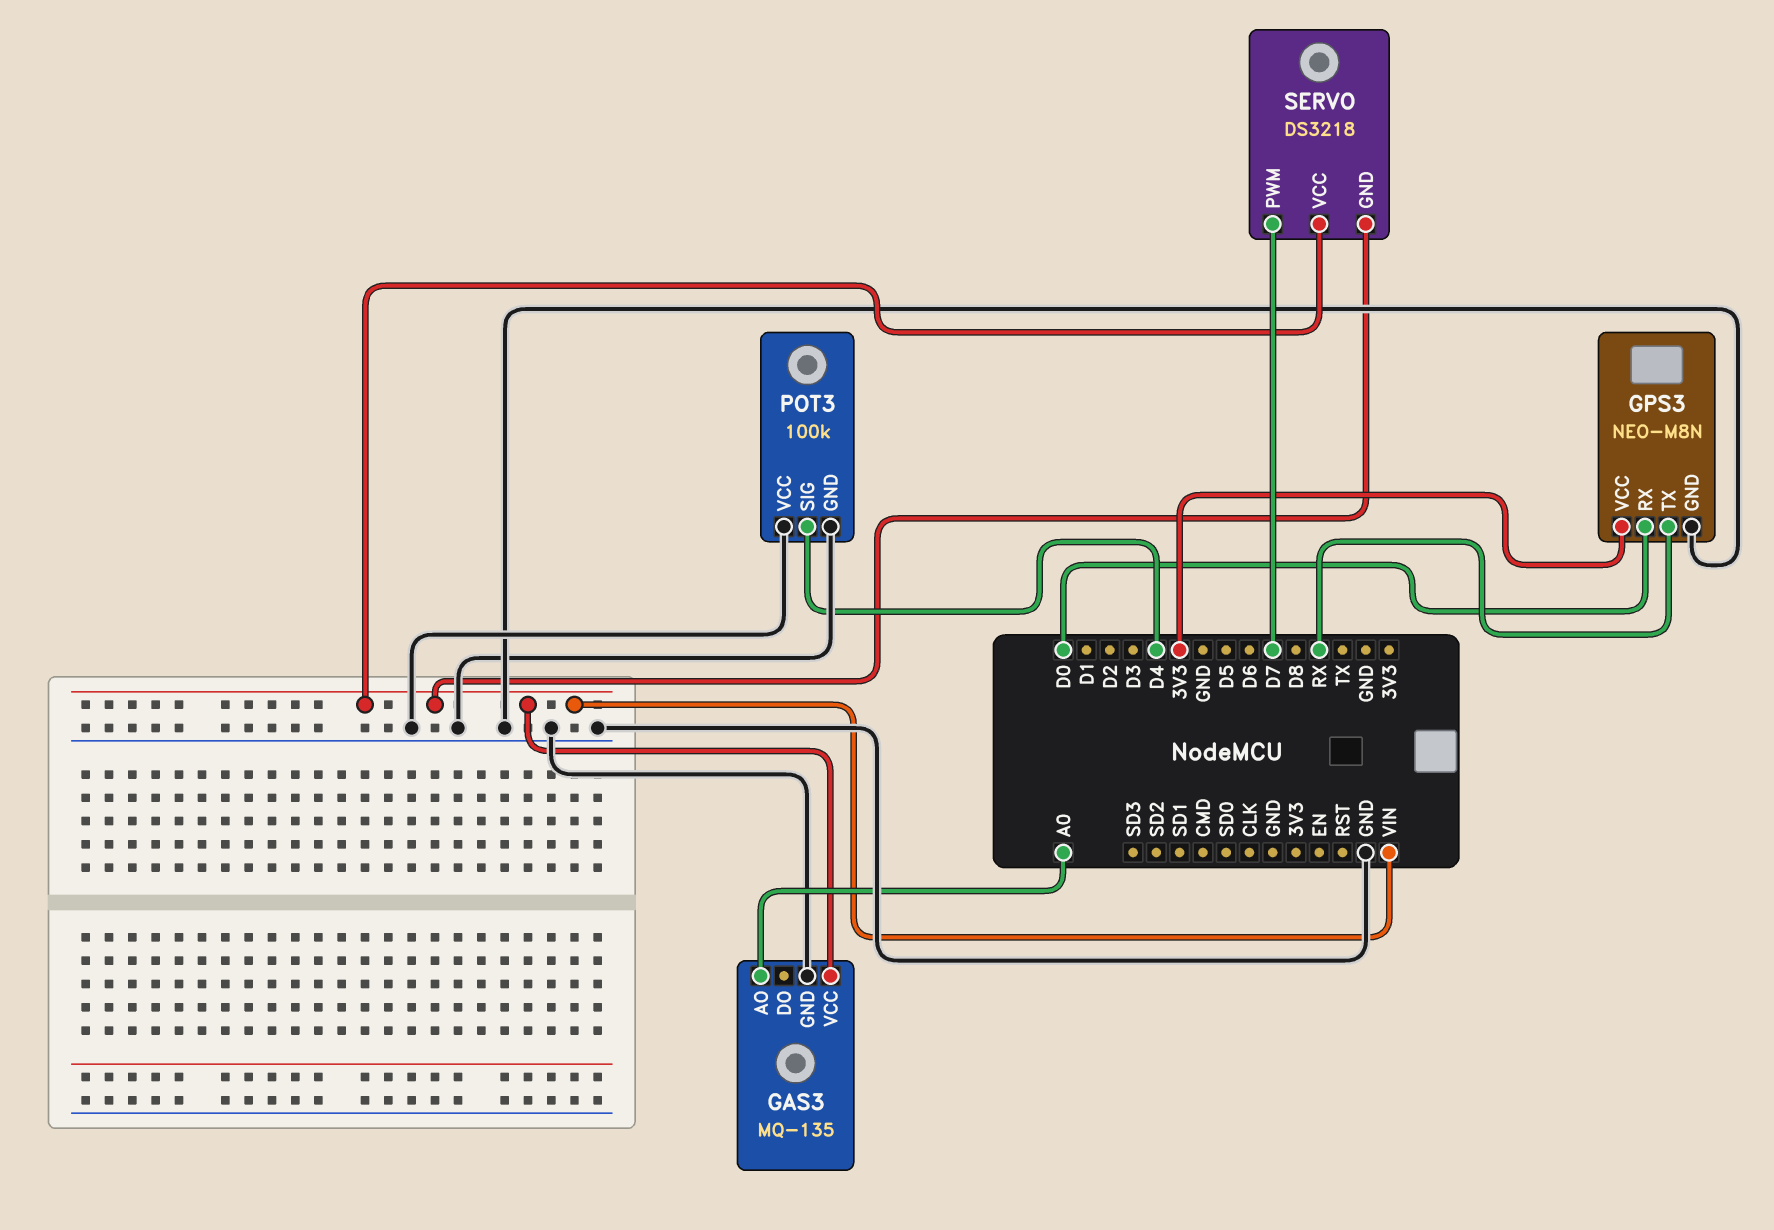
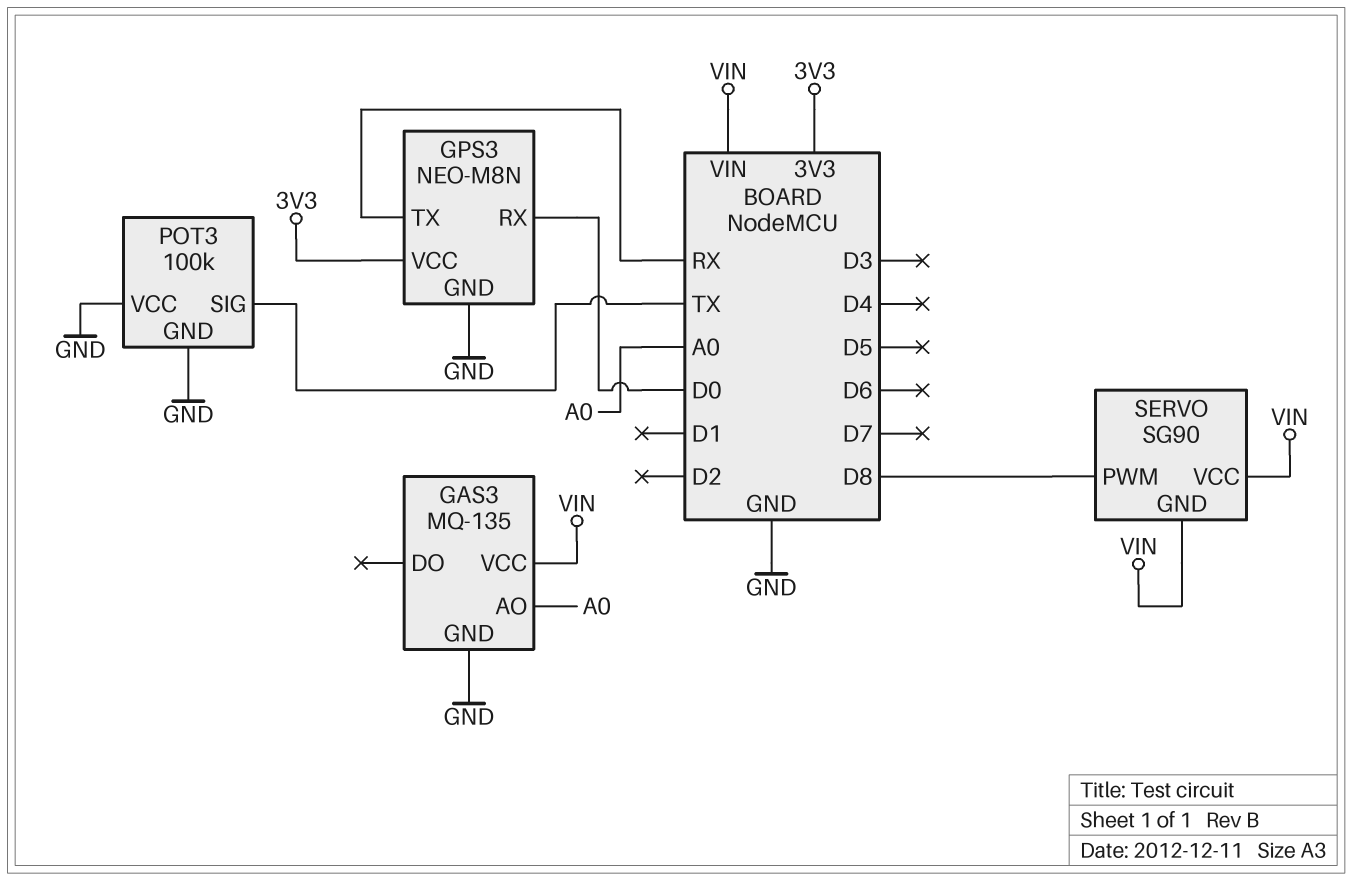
POT3 pin SIG: D4 -> TX
SERVO: DS3218 -> SG90
SERVO pin PWM: D7 -> D8

